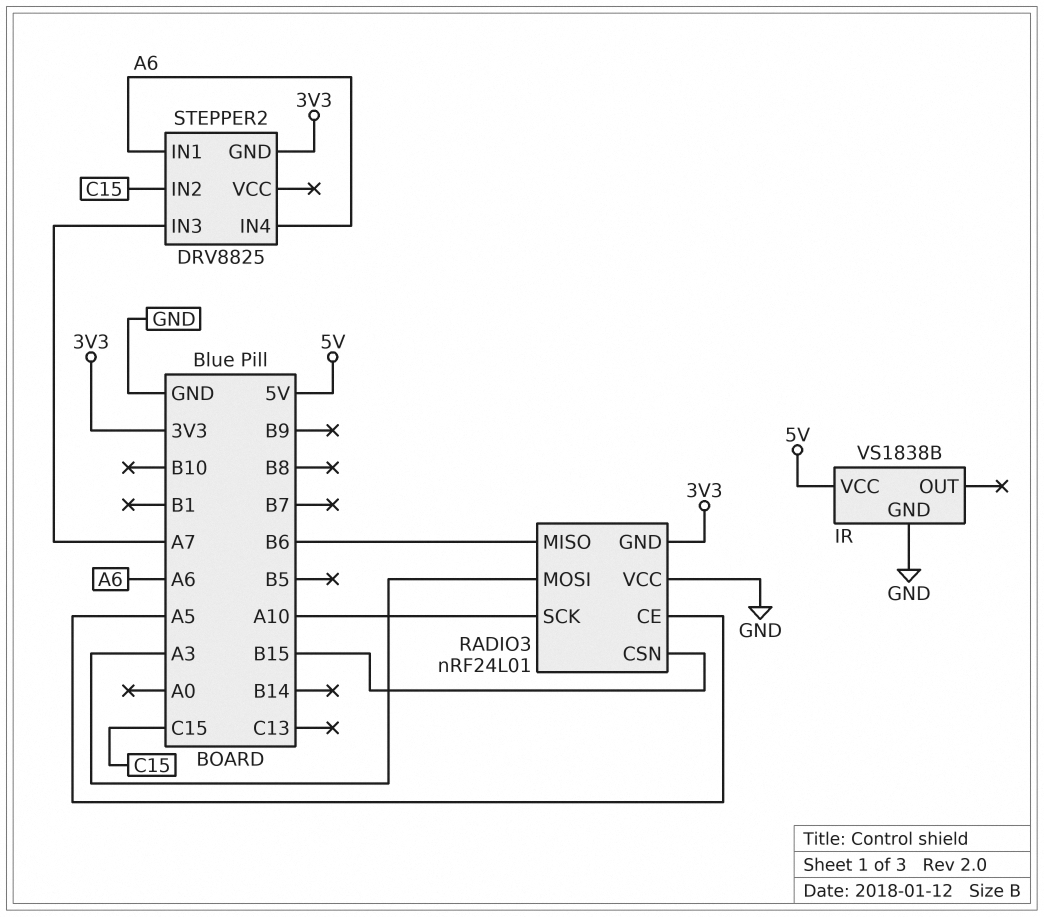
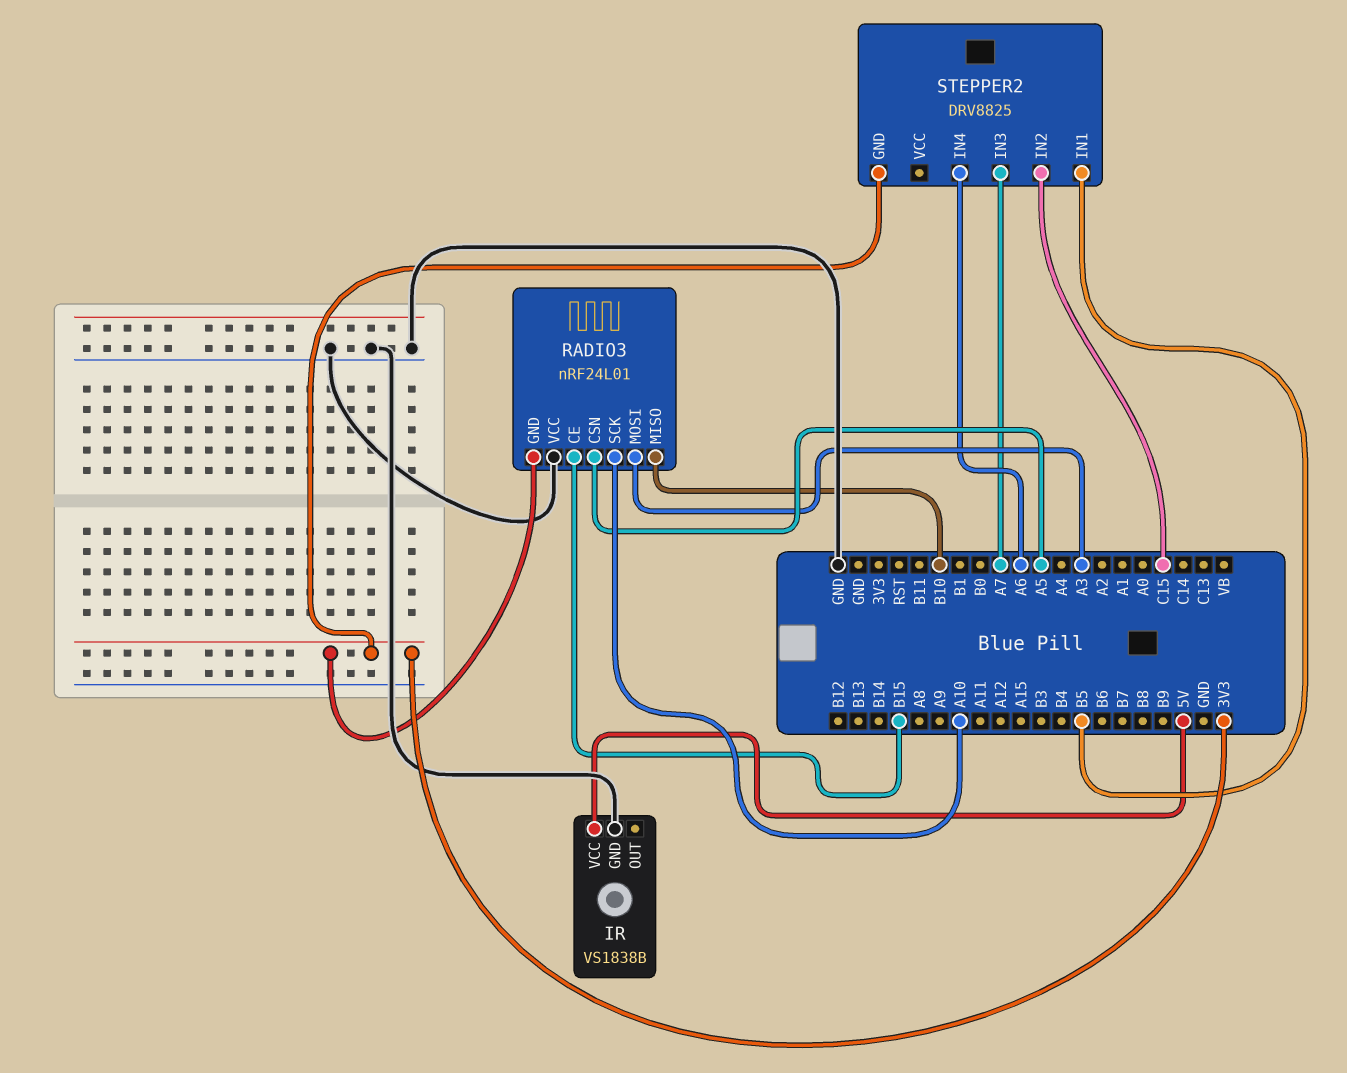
RADIO3 pin CE: A5 -> B15
RADIO3 pin CSN: B15 -> A5
RADIO3 pin MISO: B6 -> B10
STEPPER2 pin IN1: A6 -> B5

